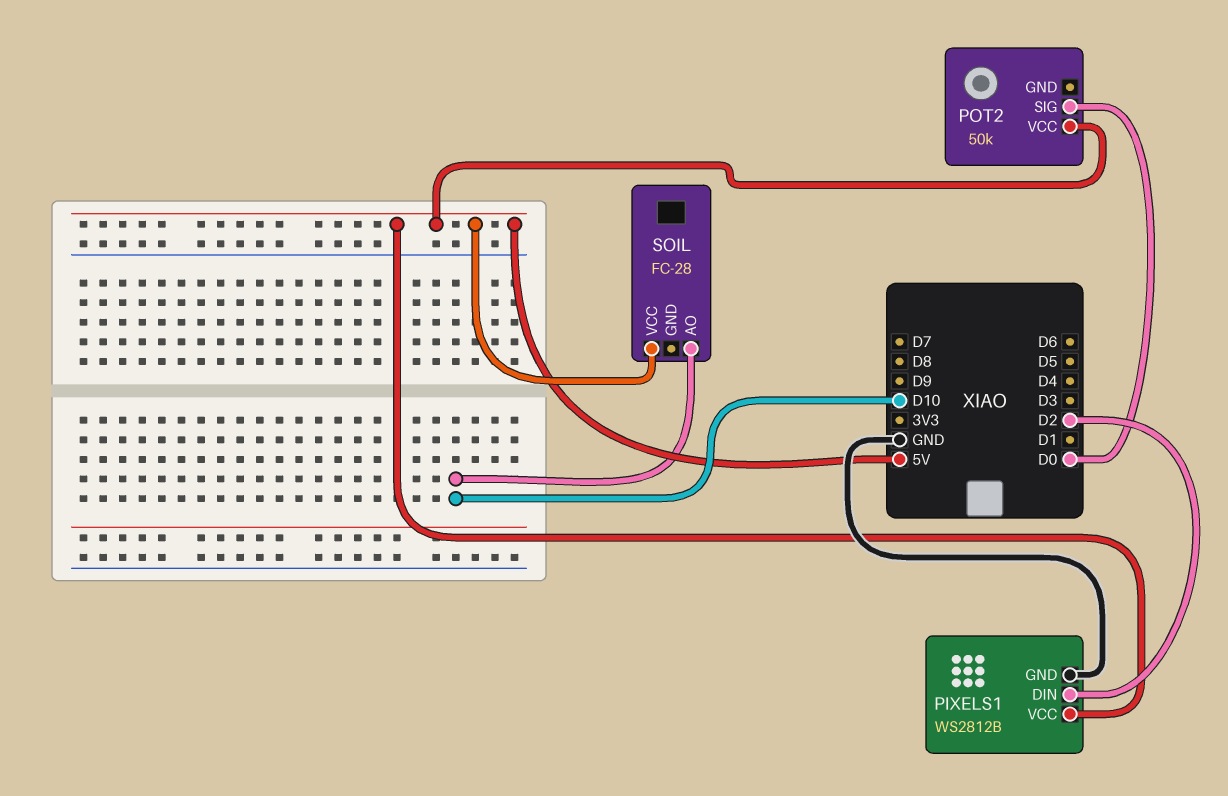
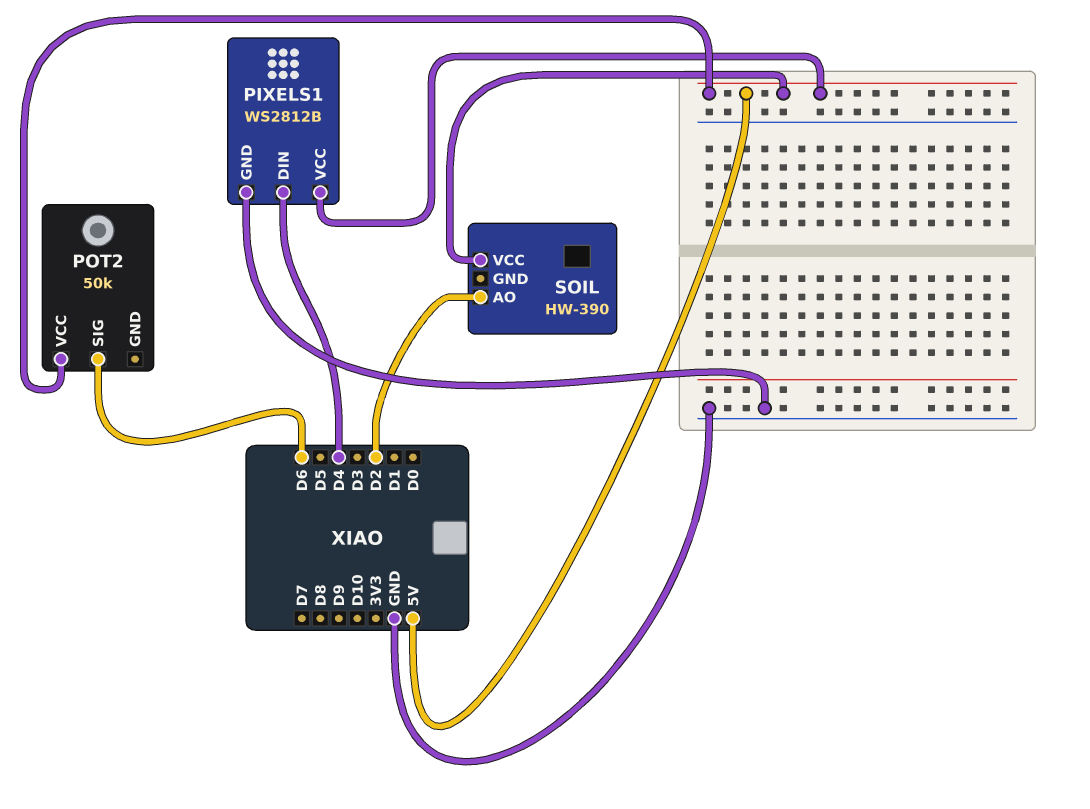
PIXELS1 pin DIN: D2 -> D4
POT2 pin SIG: D0 -> D6
SOIL: FC-28 -> HW-390
SOIL pin AO: D10 -> D2

